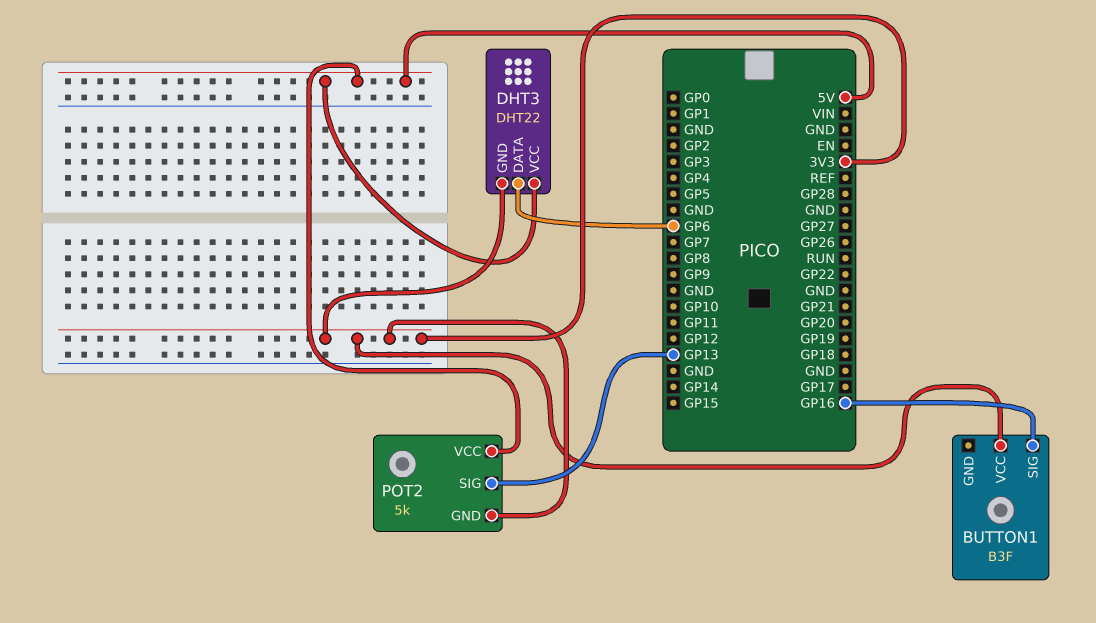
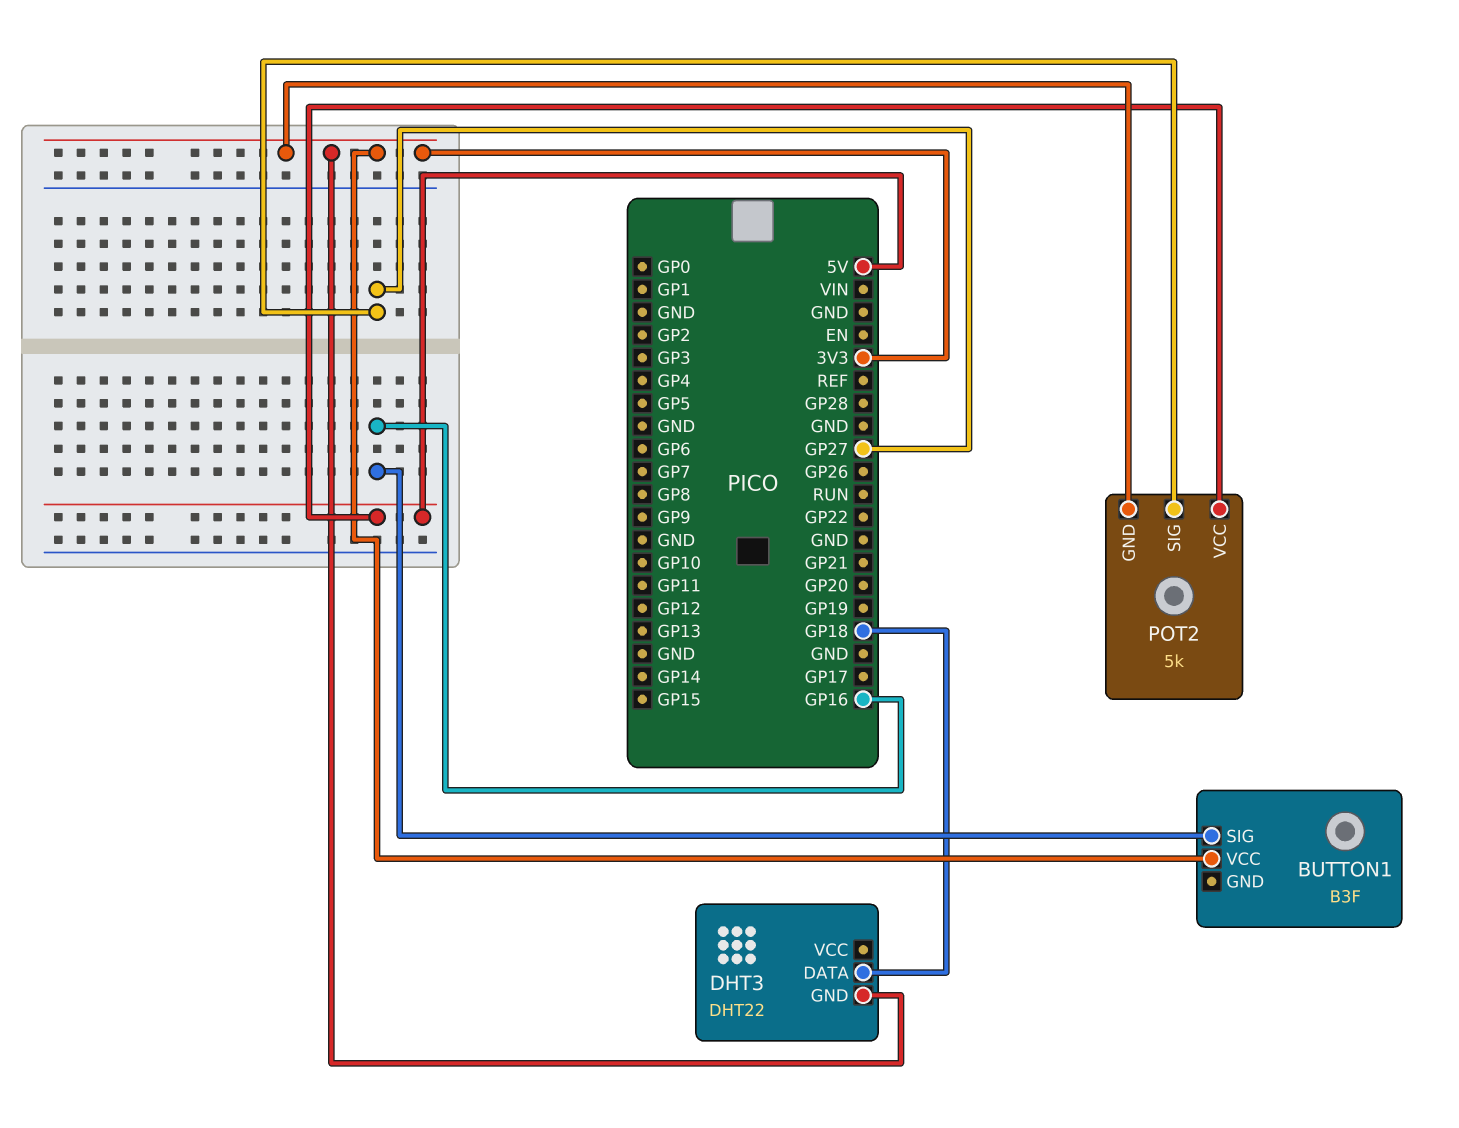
DHT3 pin DATA: GP6 -> GP18
DHT3 pin VCC: 5V -> none
POT2 pin SIG: GP13 -> GP27

